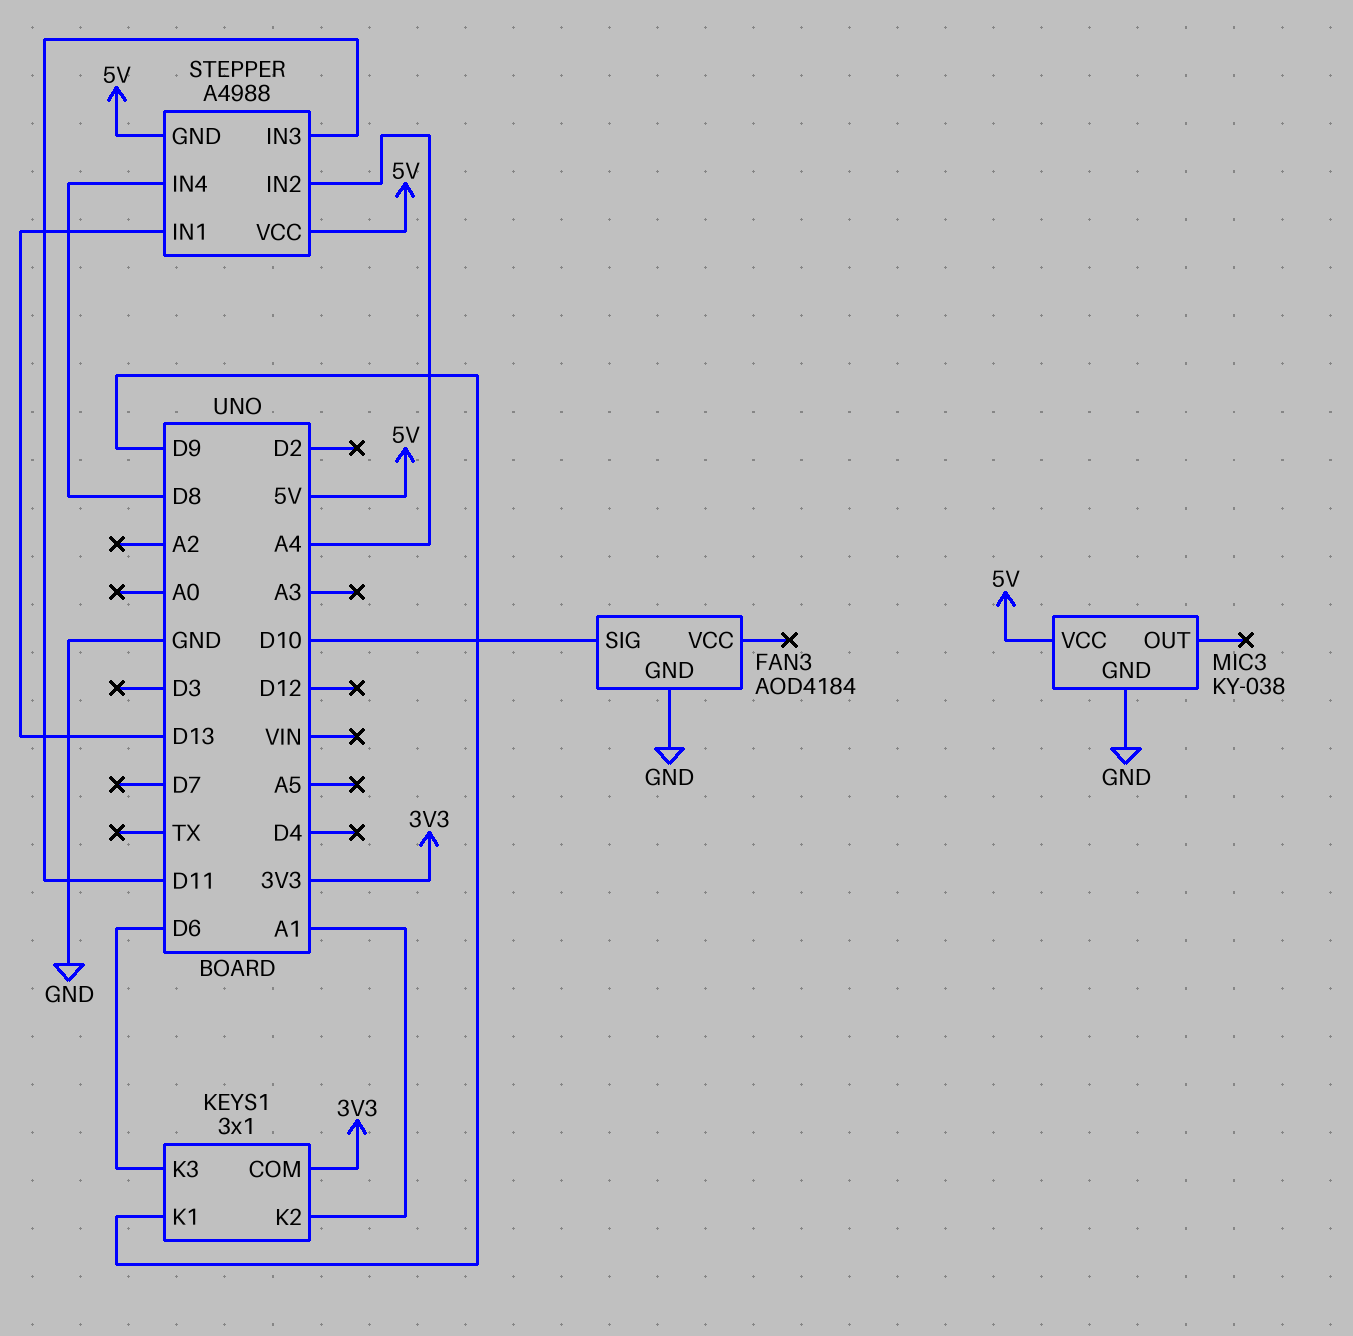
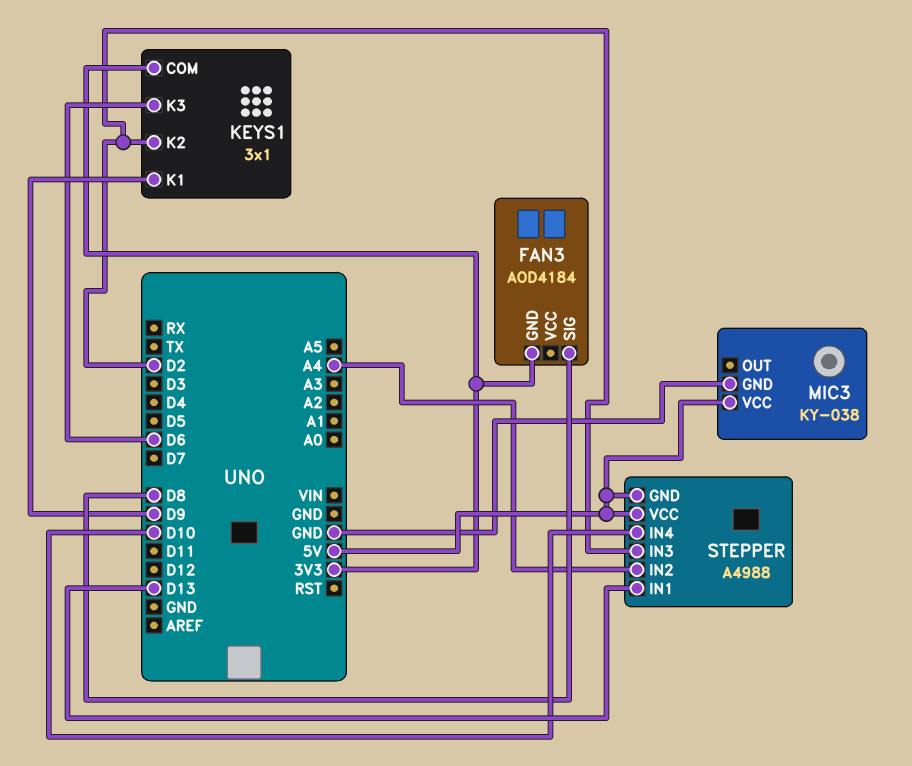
FAN3 pin GND: GND -> 3V3
FAN3 pin SIG: D10 -> D8
KEYS1 pin K2: A1 -> D2
STEPPER pin IN3: D11 -> D2
STEPPER pin IN4: D8 -> D10

